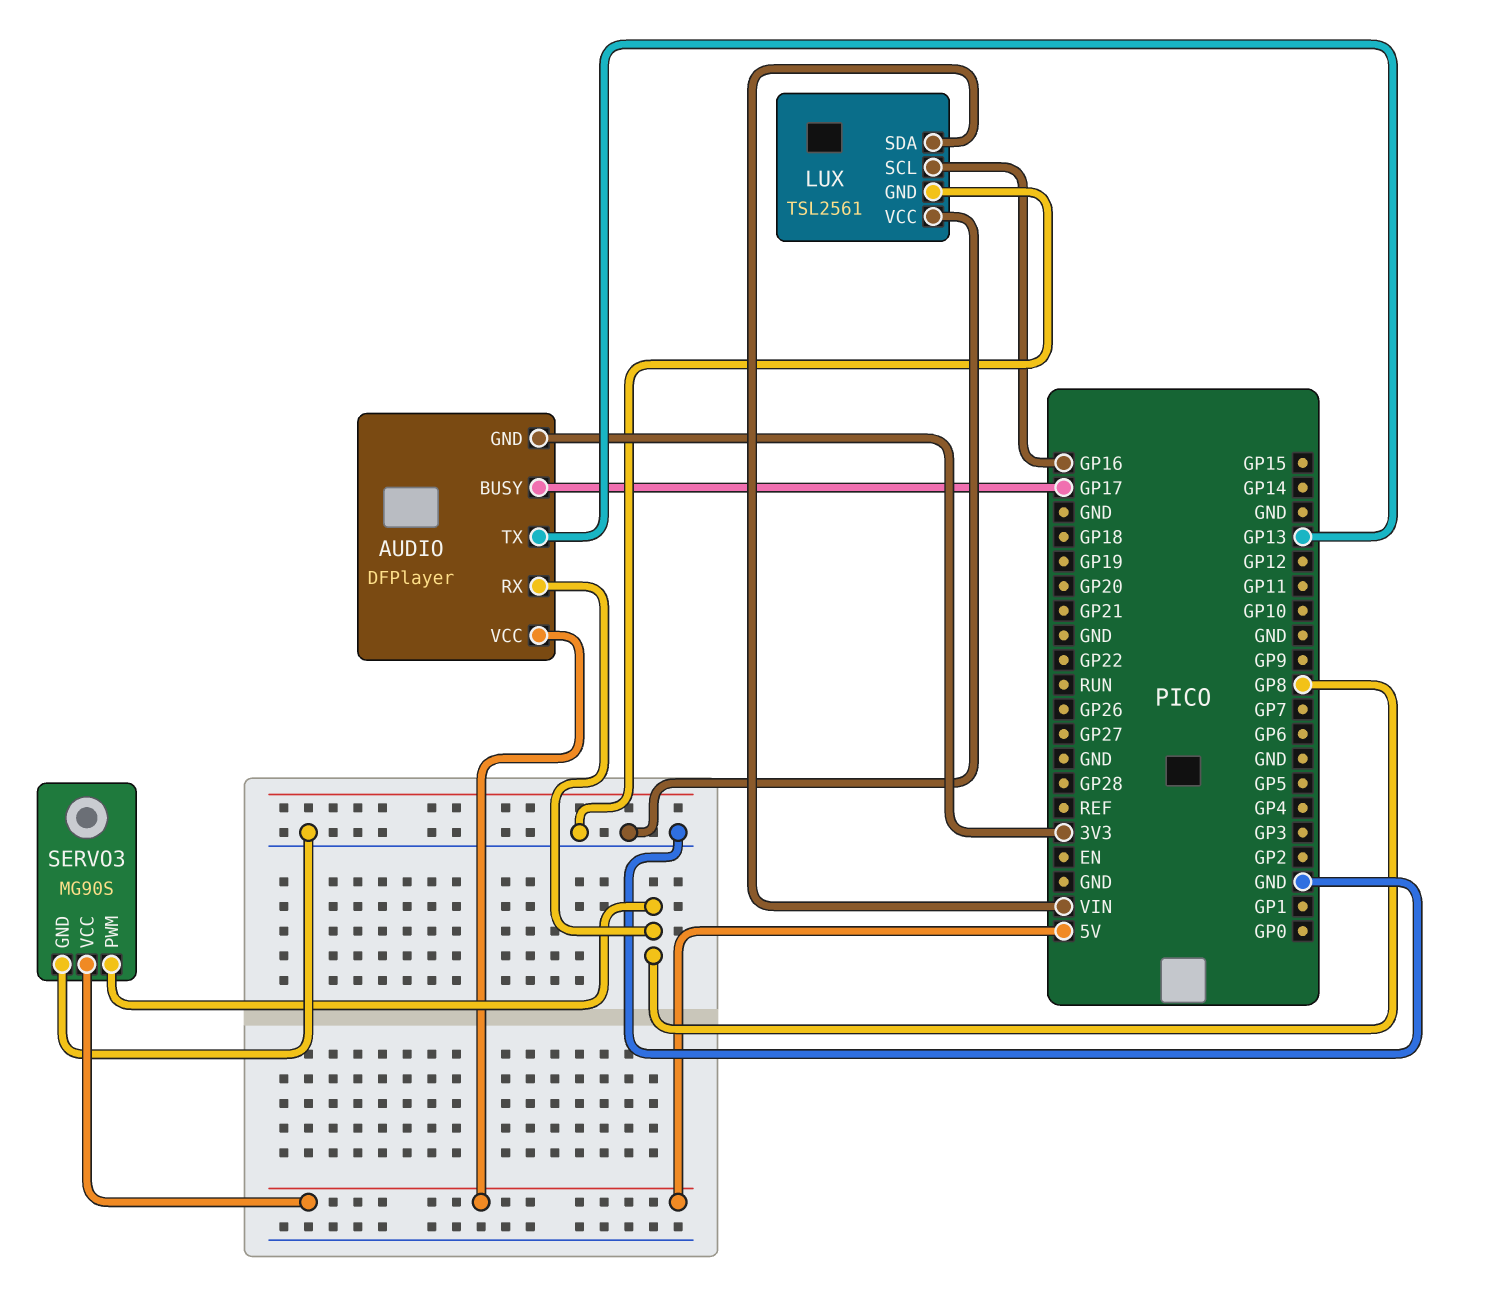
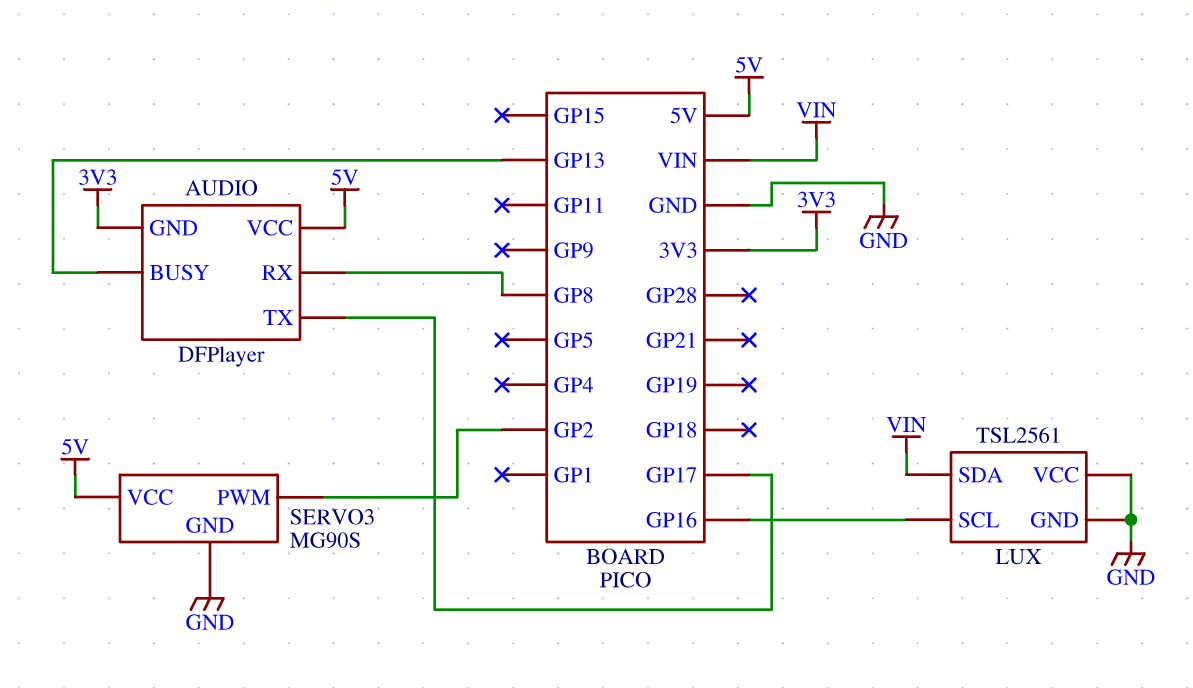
AUDIO pin BUSY: GP17 -> GP13
AUDIO pin TX: GP13 -> GP17
SERVO3 pin PWM: GP8 -> GP2

